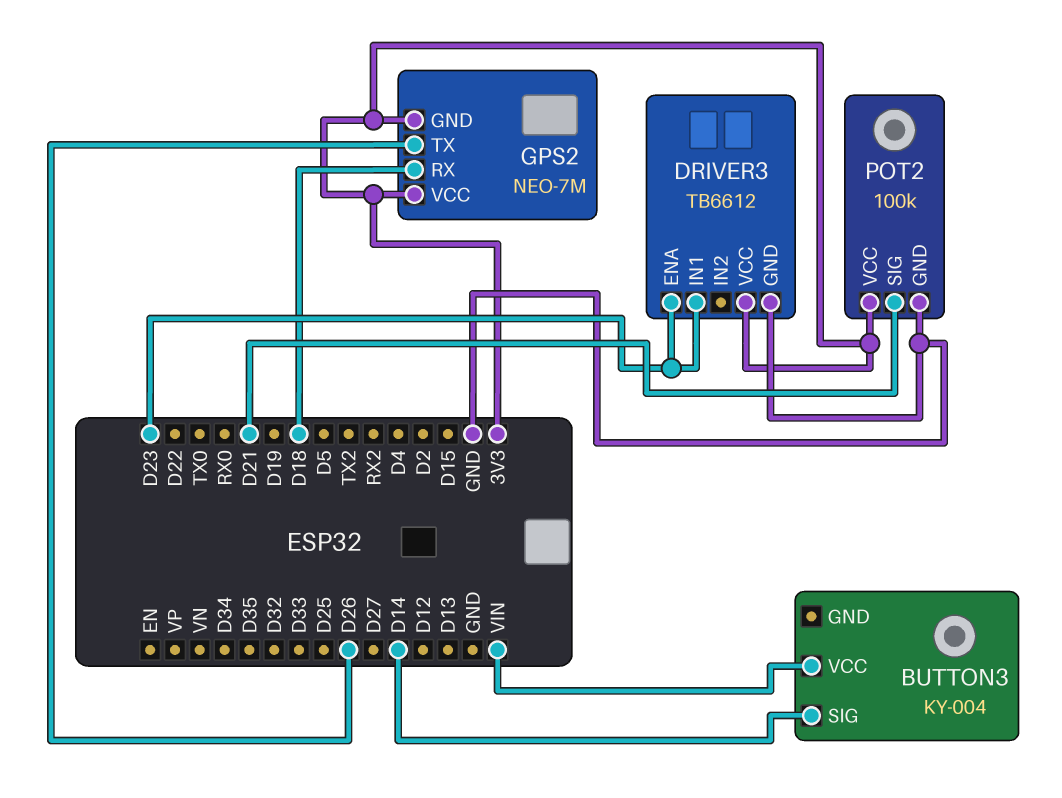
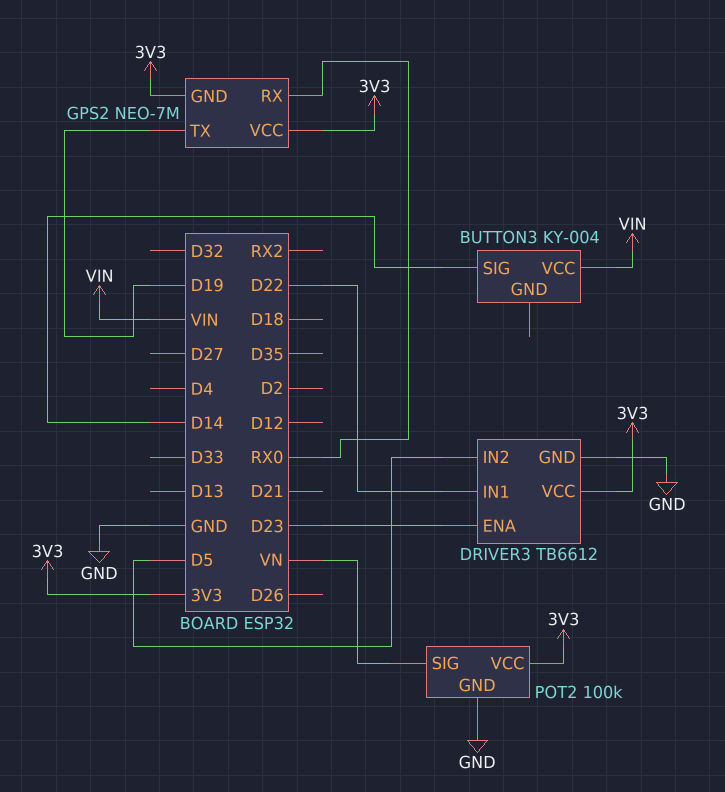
DRIVER3 pin IN1: D23 -> D22
DRIVER3 pin IN2: none -> D5
GPS2 pin RX: D18 -> RX0
GPS2 pin TX: D26 -> D19
POT2 pin SIG: D21 -> VN

